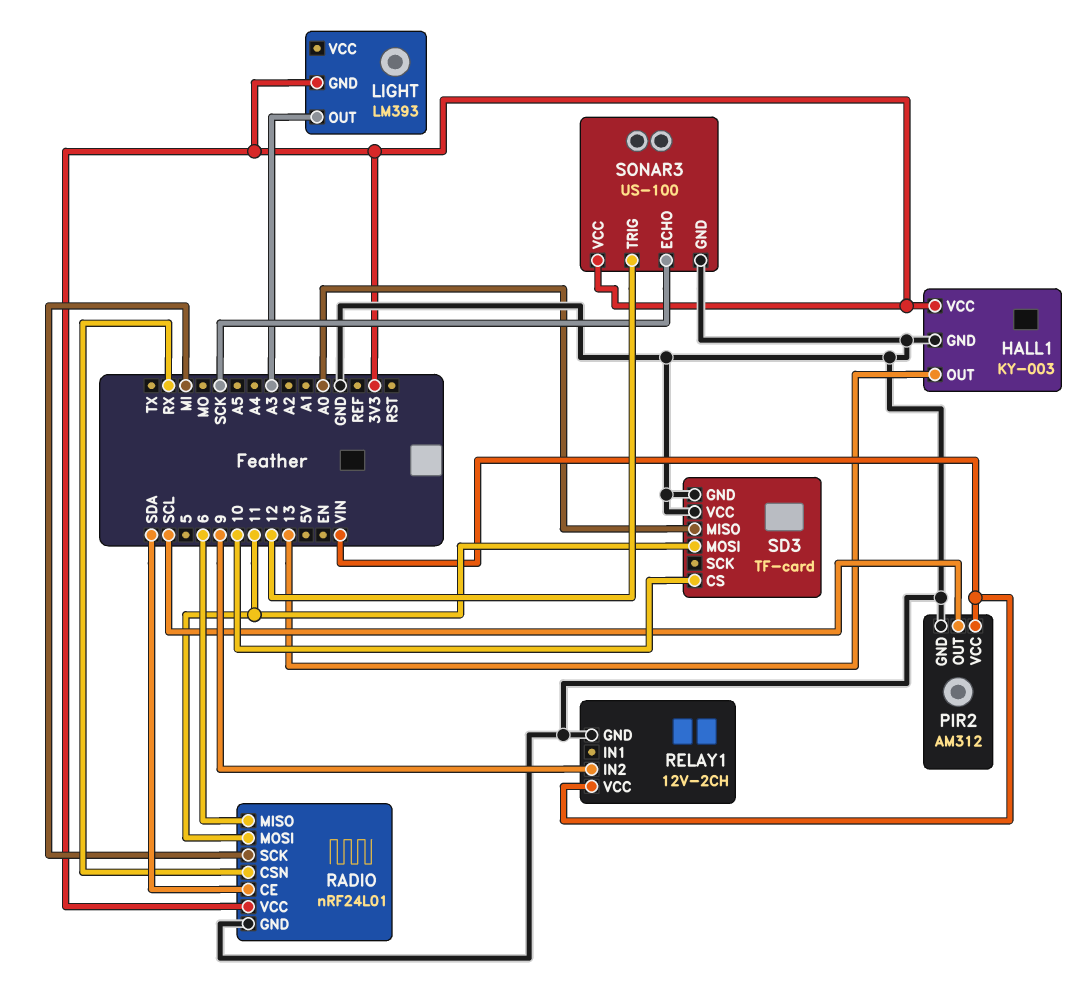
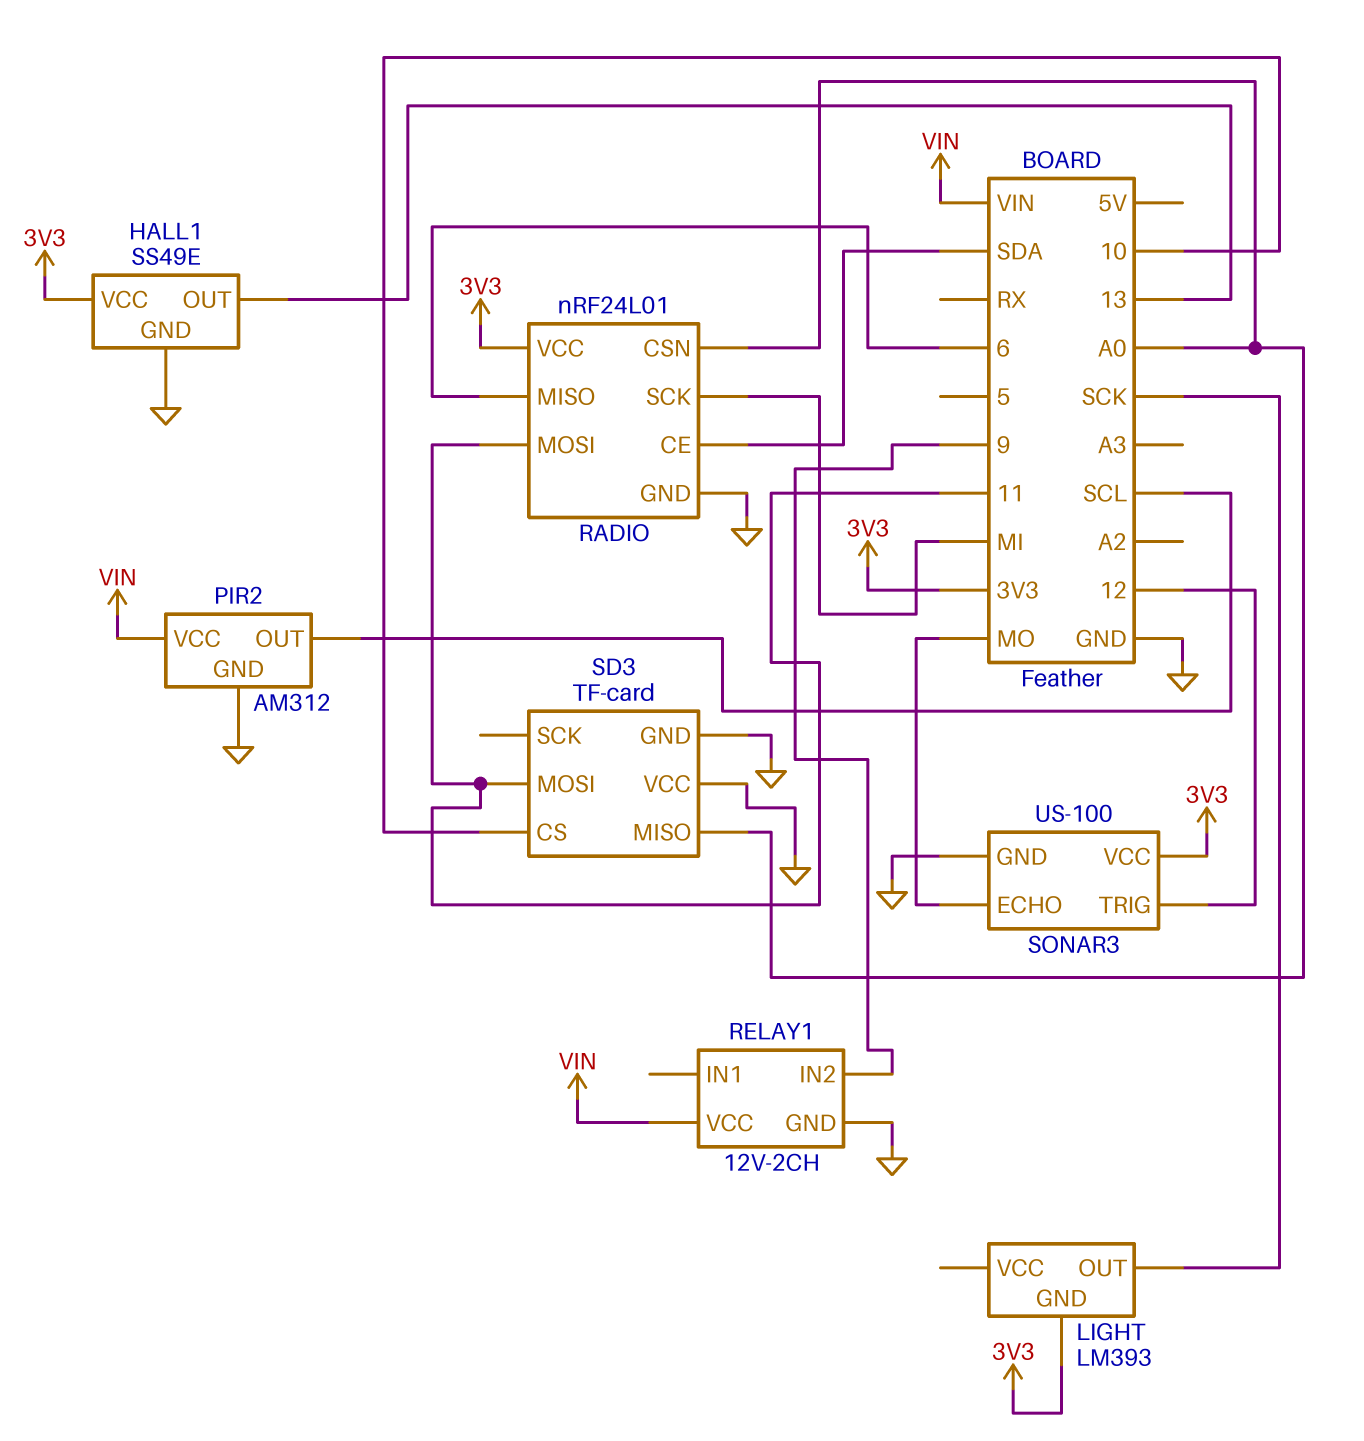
HALL1: KY-003 -> SS49E
LIGHT pin OUT: A3 -> SCK
RADIO pin CSN: RX -> A0
SONAR3 pin ECHO: SCK -> MO

